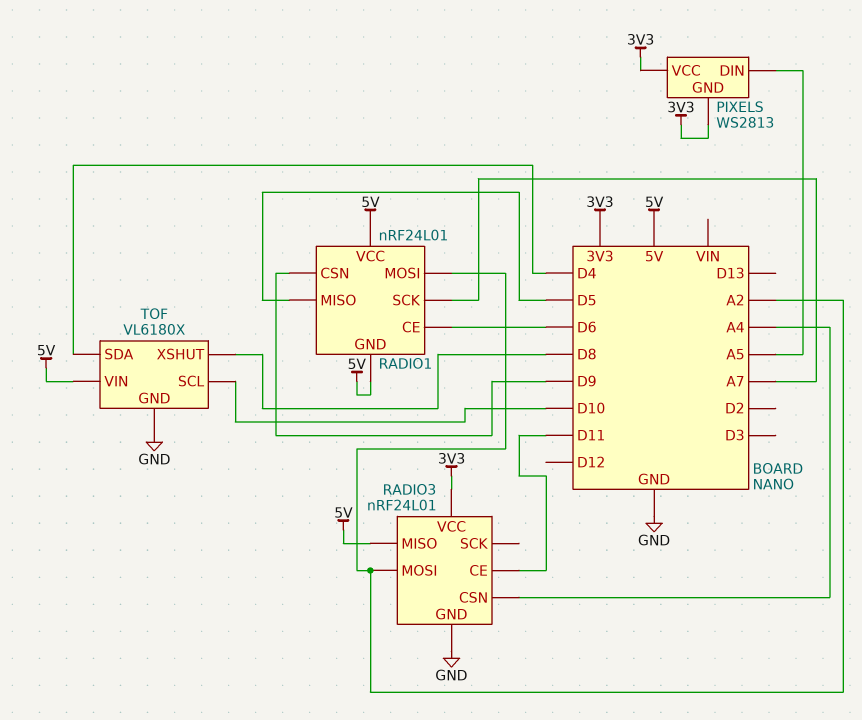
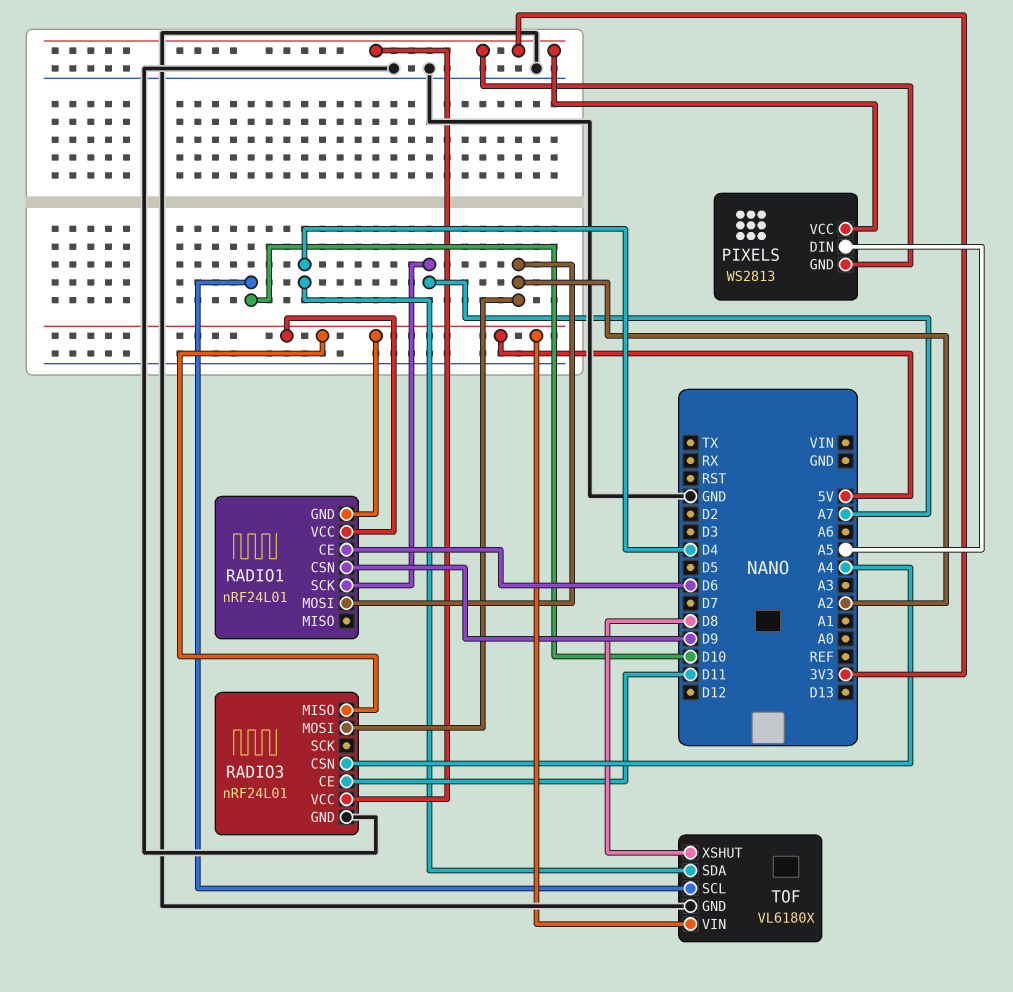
RADIO1 pin MISO: D5 -> none

